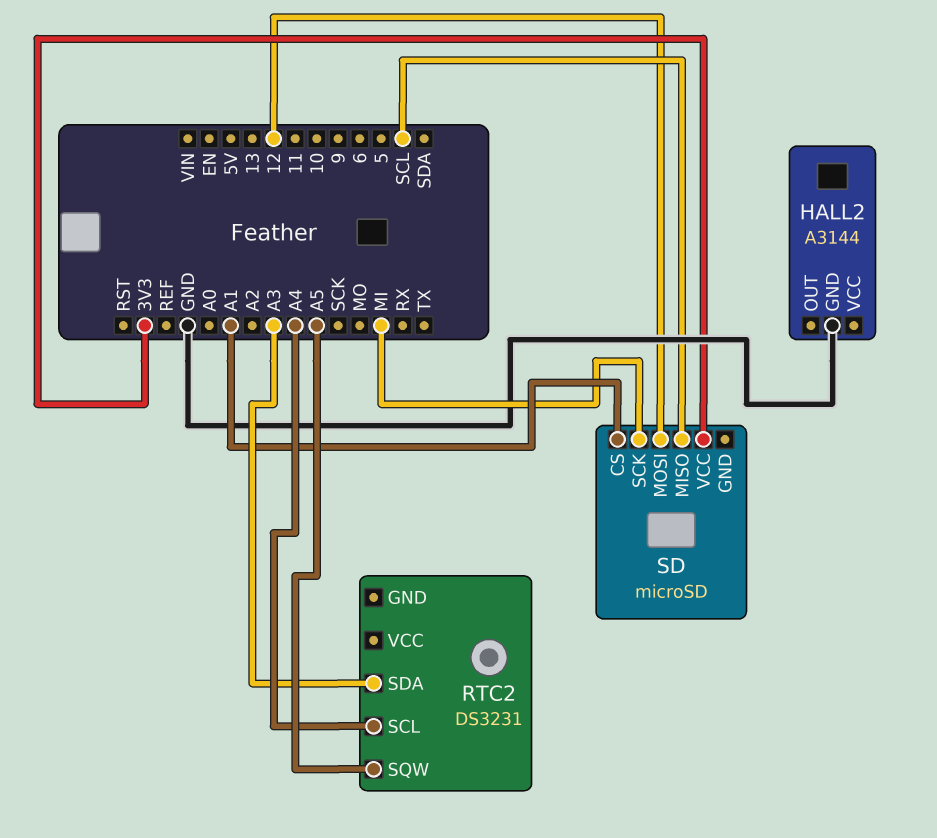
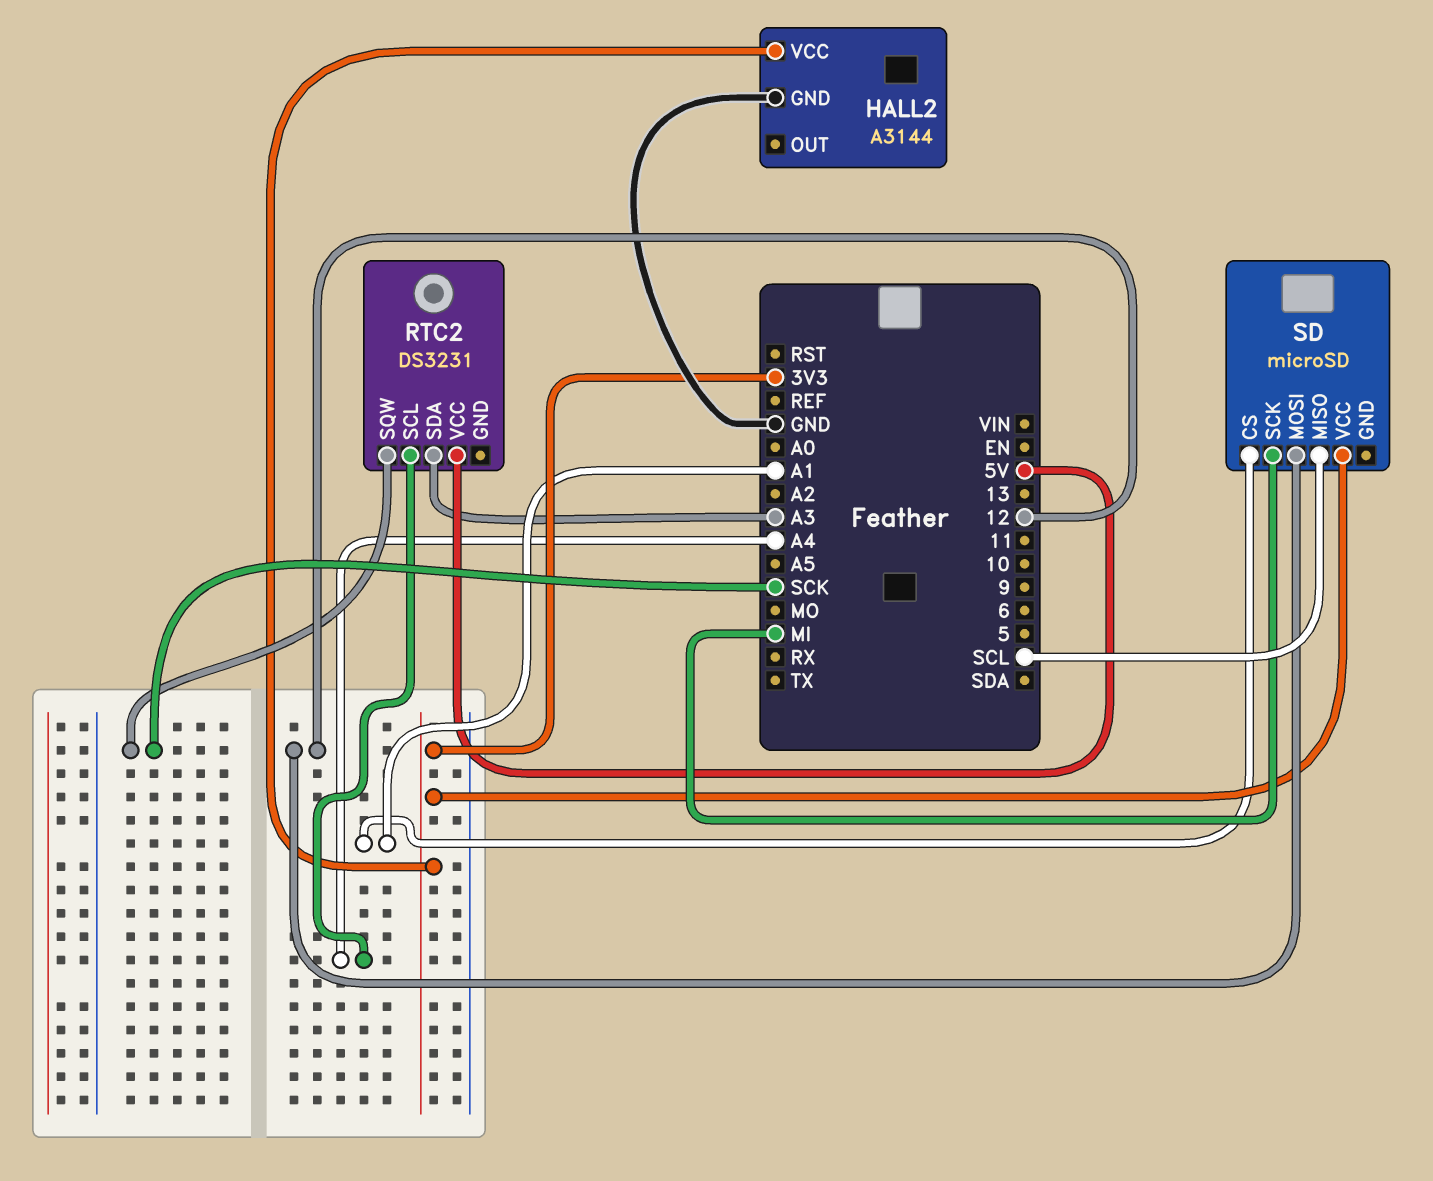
HALL2 pin VCC: none -> 3V3
RTC2 pin SQW: A5 -> SCK
RTC2 pin VCC: none -> 5V

